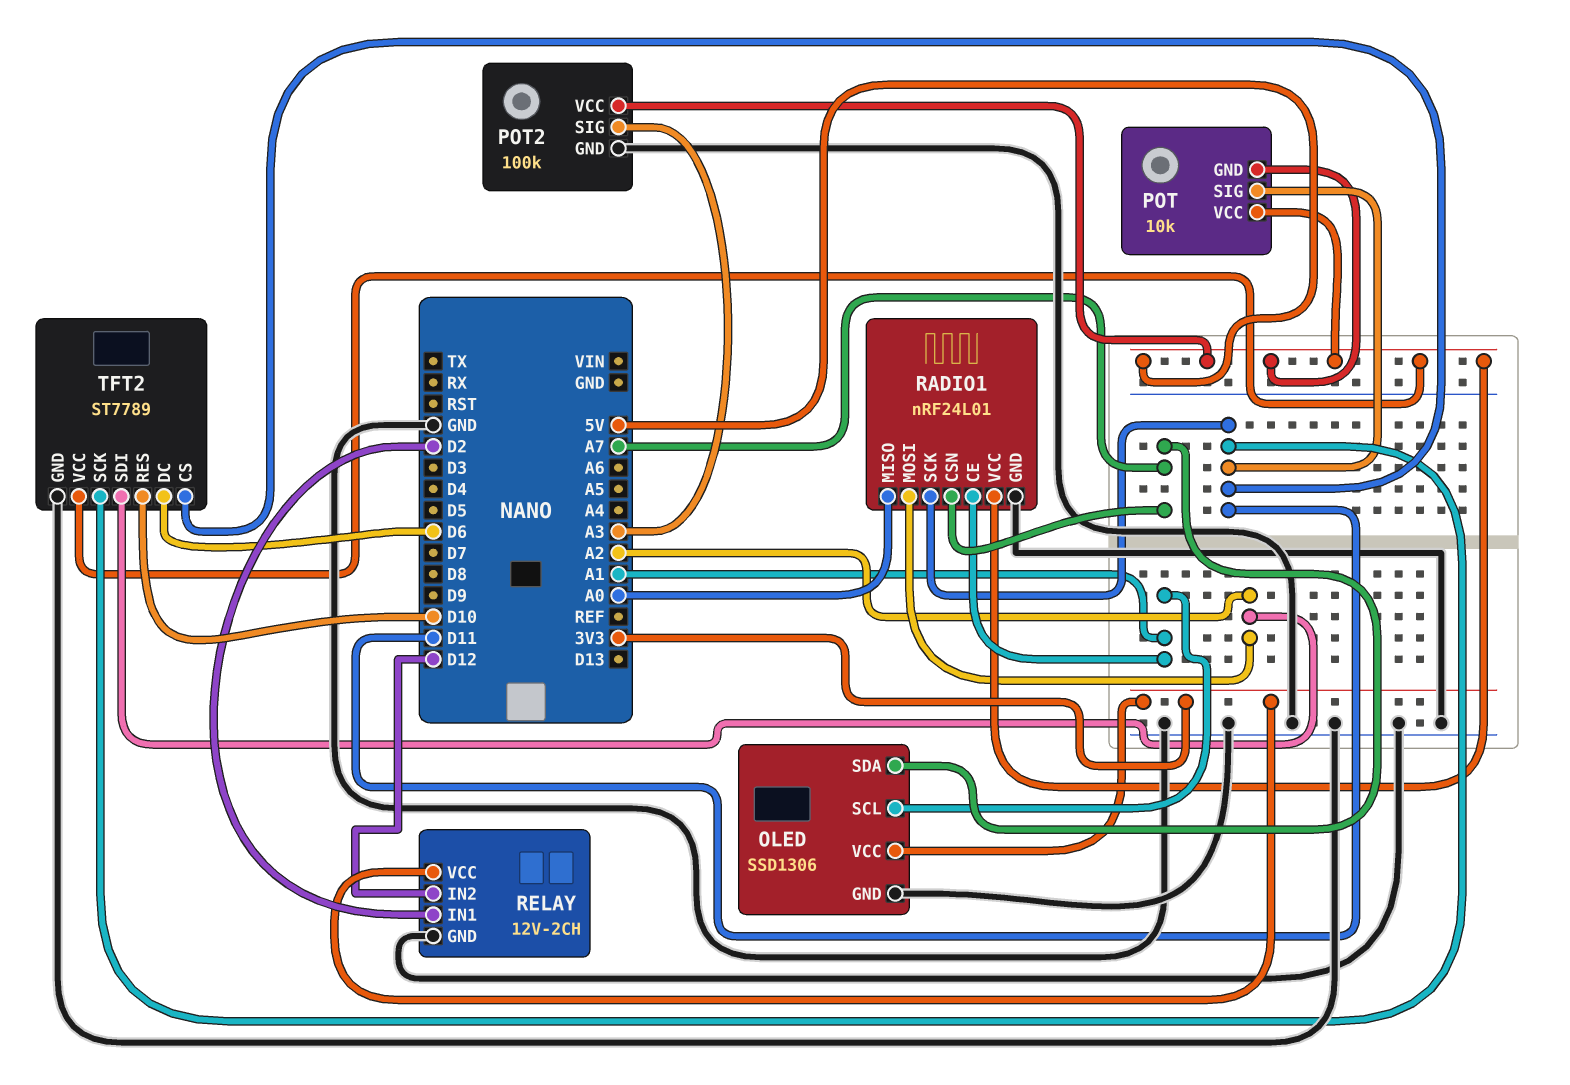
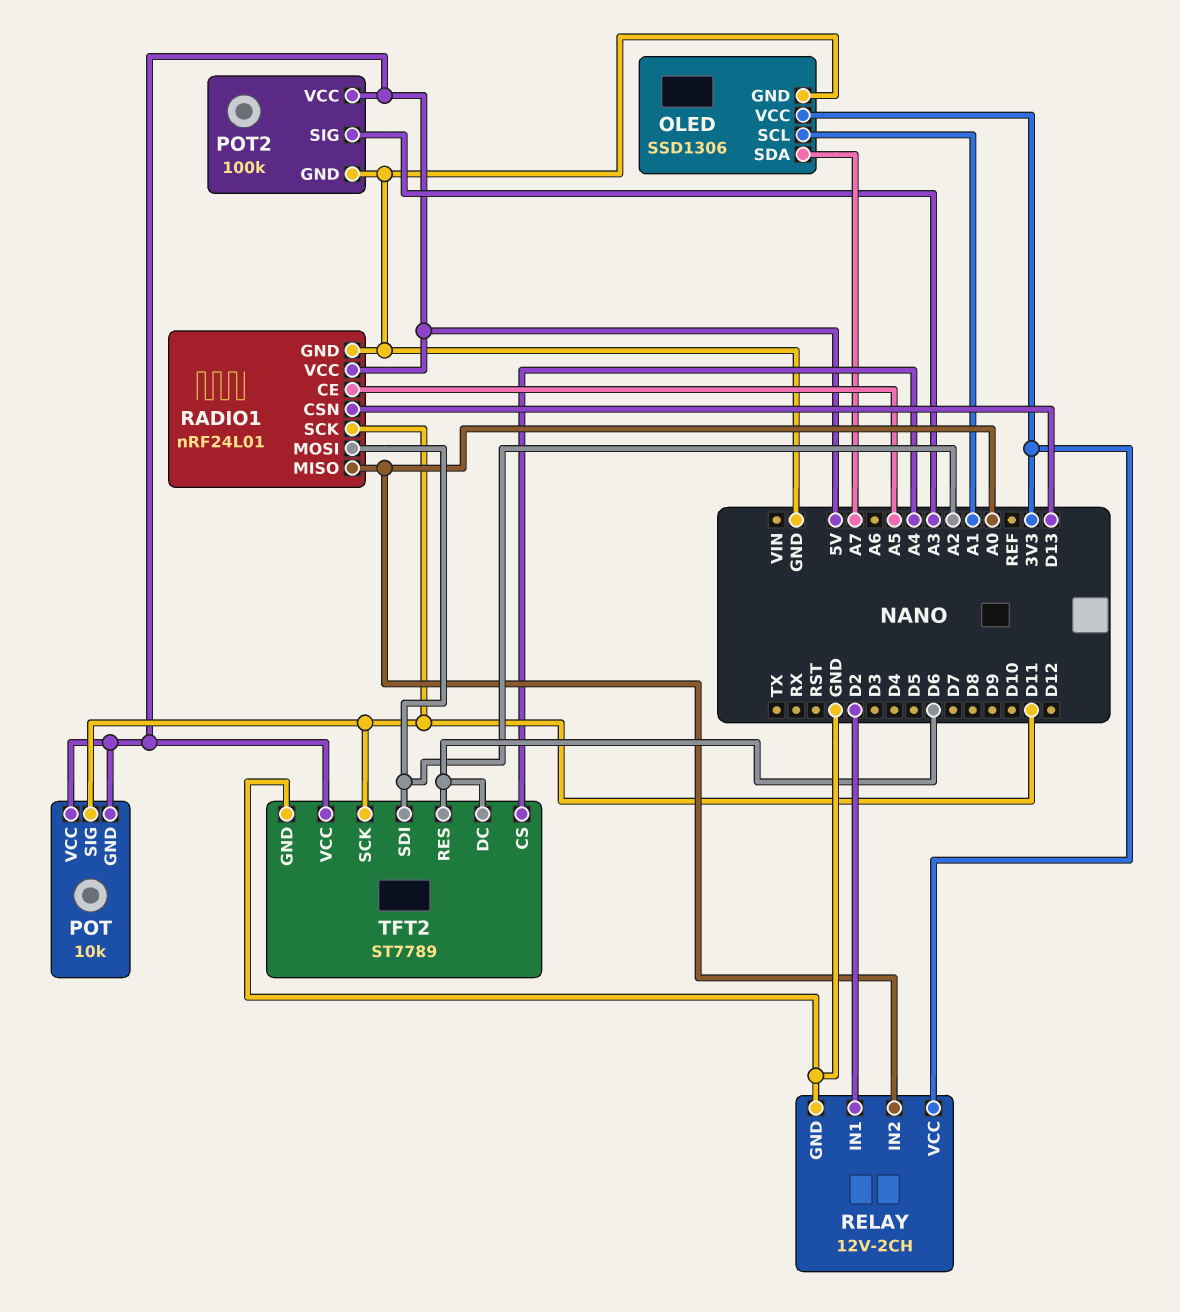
RADIO1 pin CE: A1 -> A5
RADIO1 pin CSN: A7 -> D13
RELAY pin IN2: D12 -> A0
TFT2 pin CS: D11 -> A4
TFT2 pin RES: D10 -> D6

